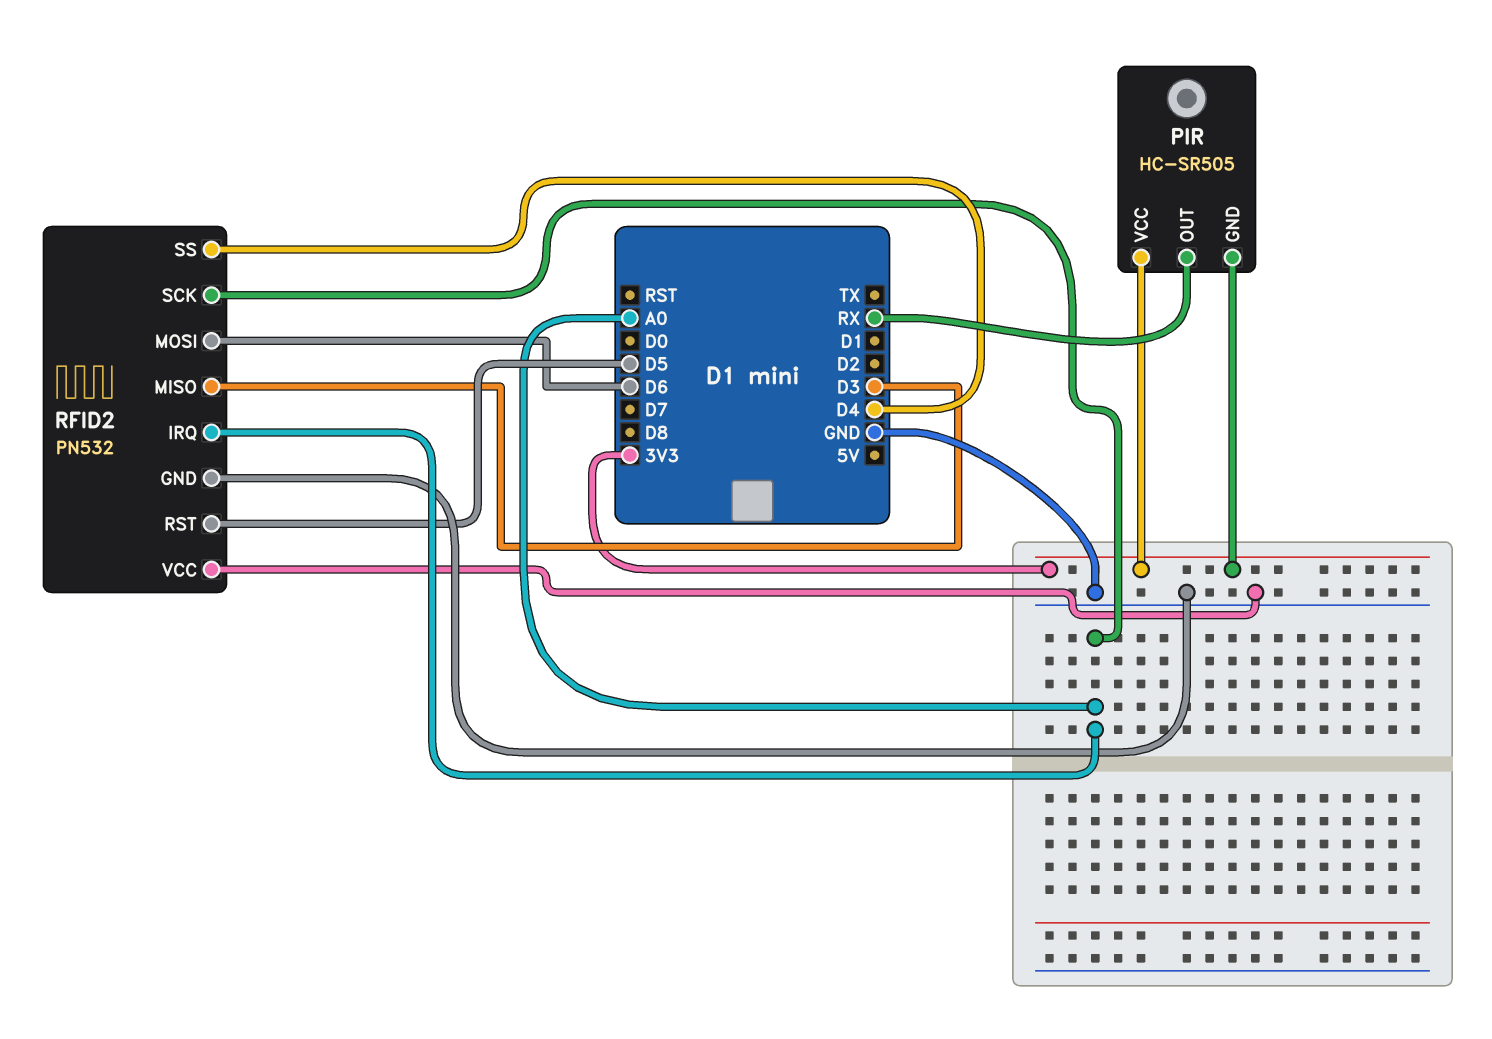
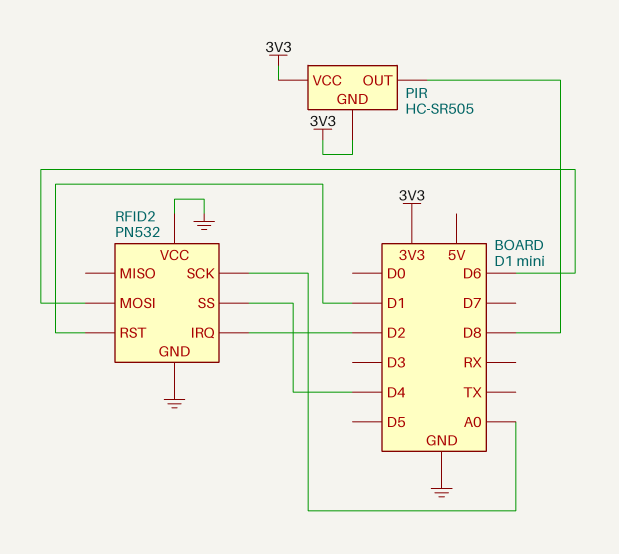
PIR pin OUT: RX -> D8
RFID2 pin IRQ: A0 -> D2
RFID2 pin MISO: D3 -> none
RFID2 pin RST: D5 -> D1

